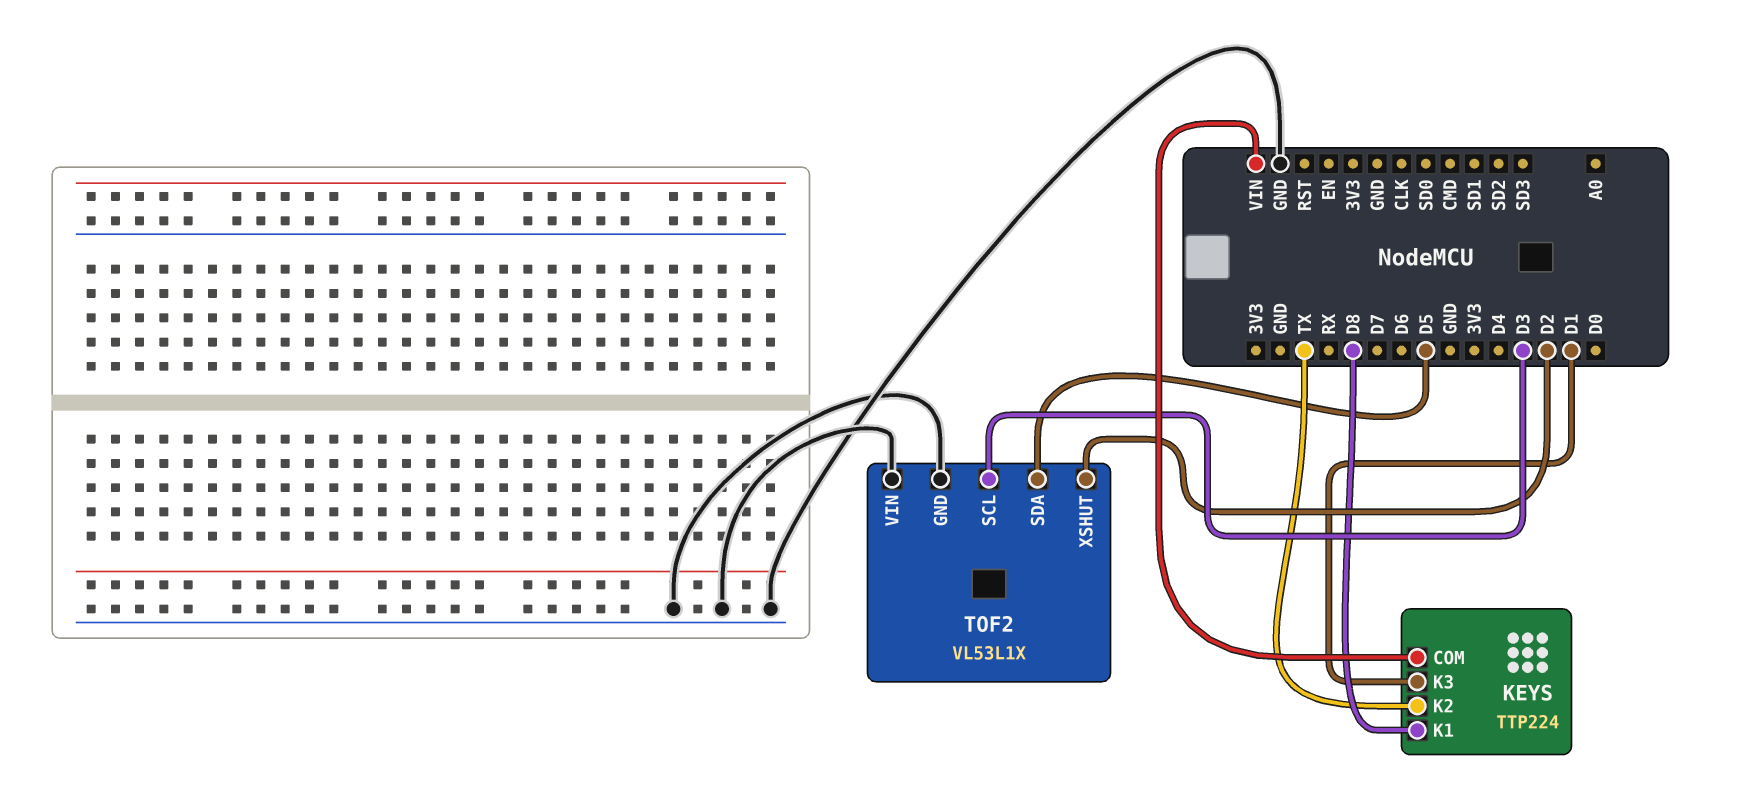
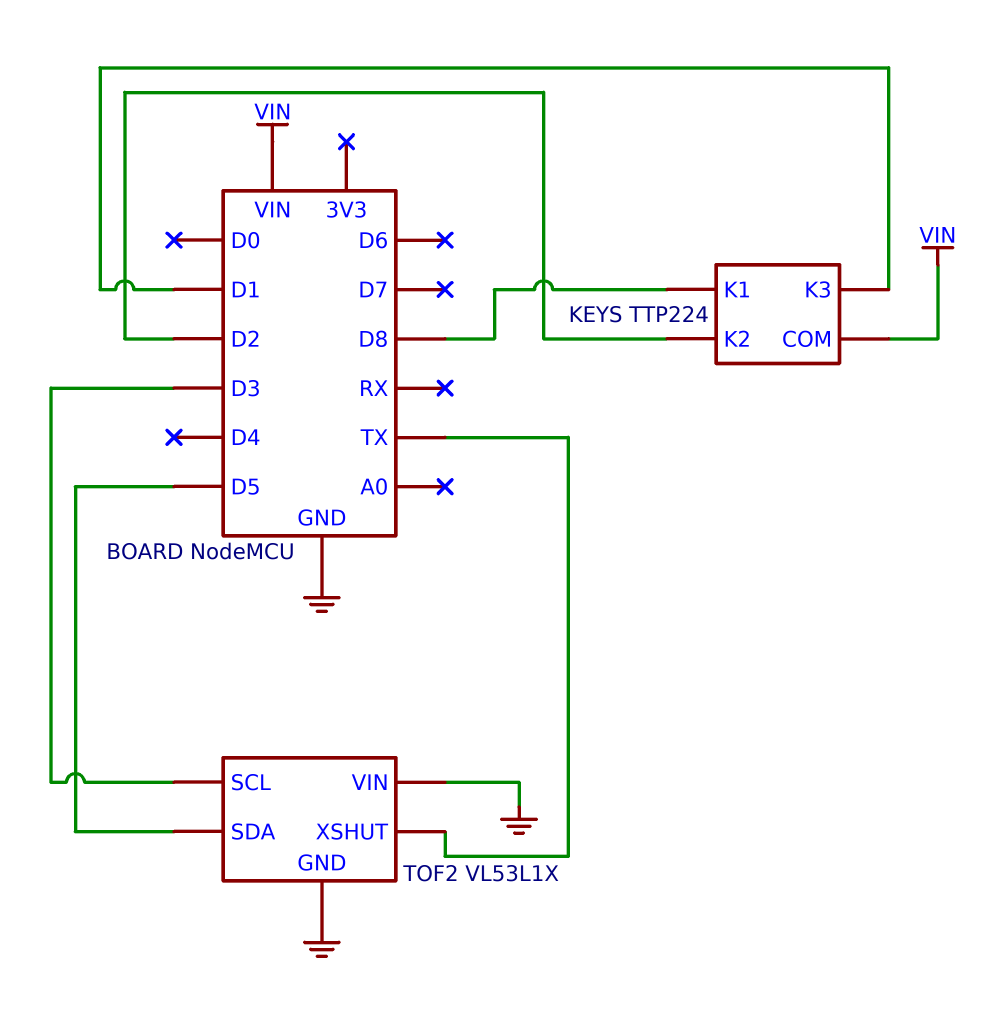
KEYS pin K2: TX -> D2
TOF2 pin XSHUT: D2 -> TX

